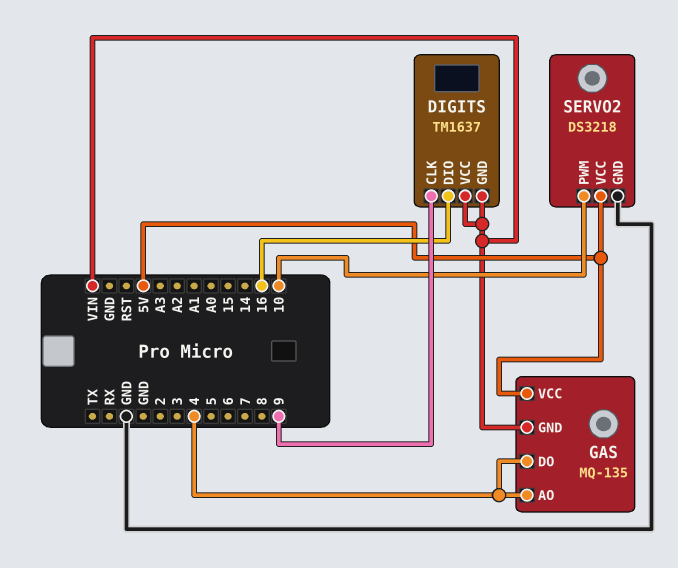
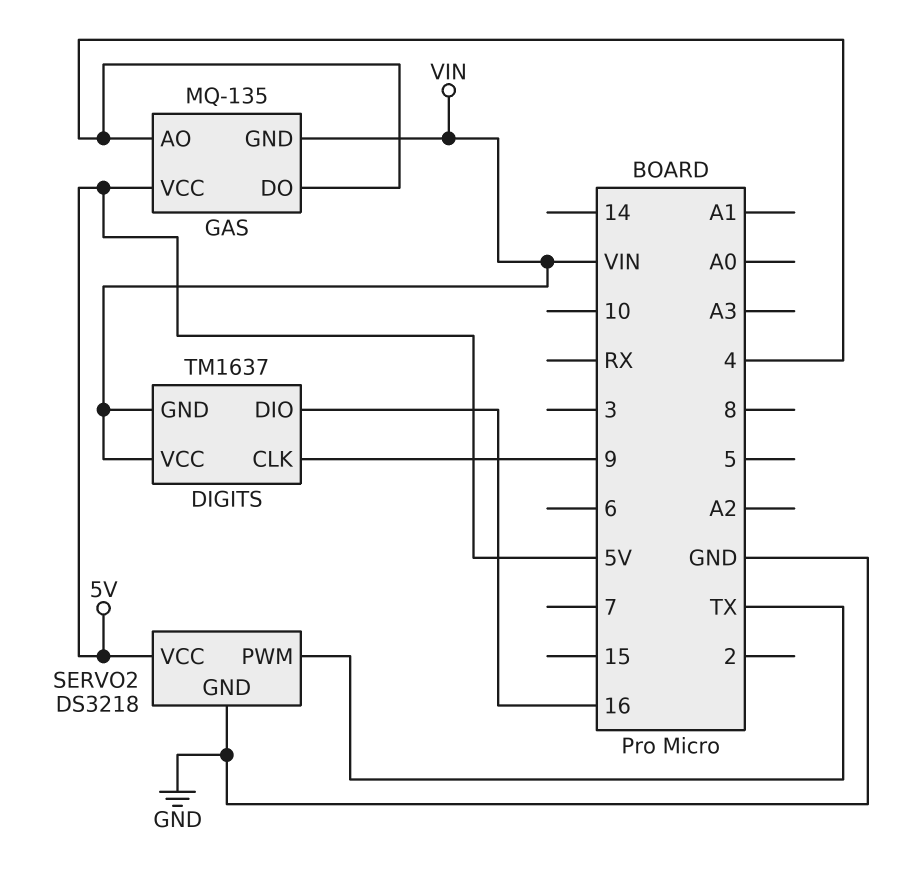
SERVO2 pin PWM: 10 -> TX

